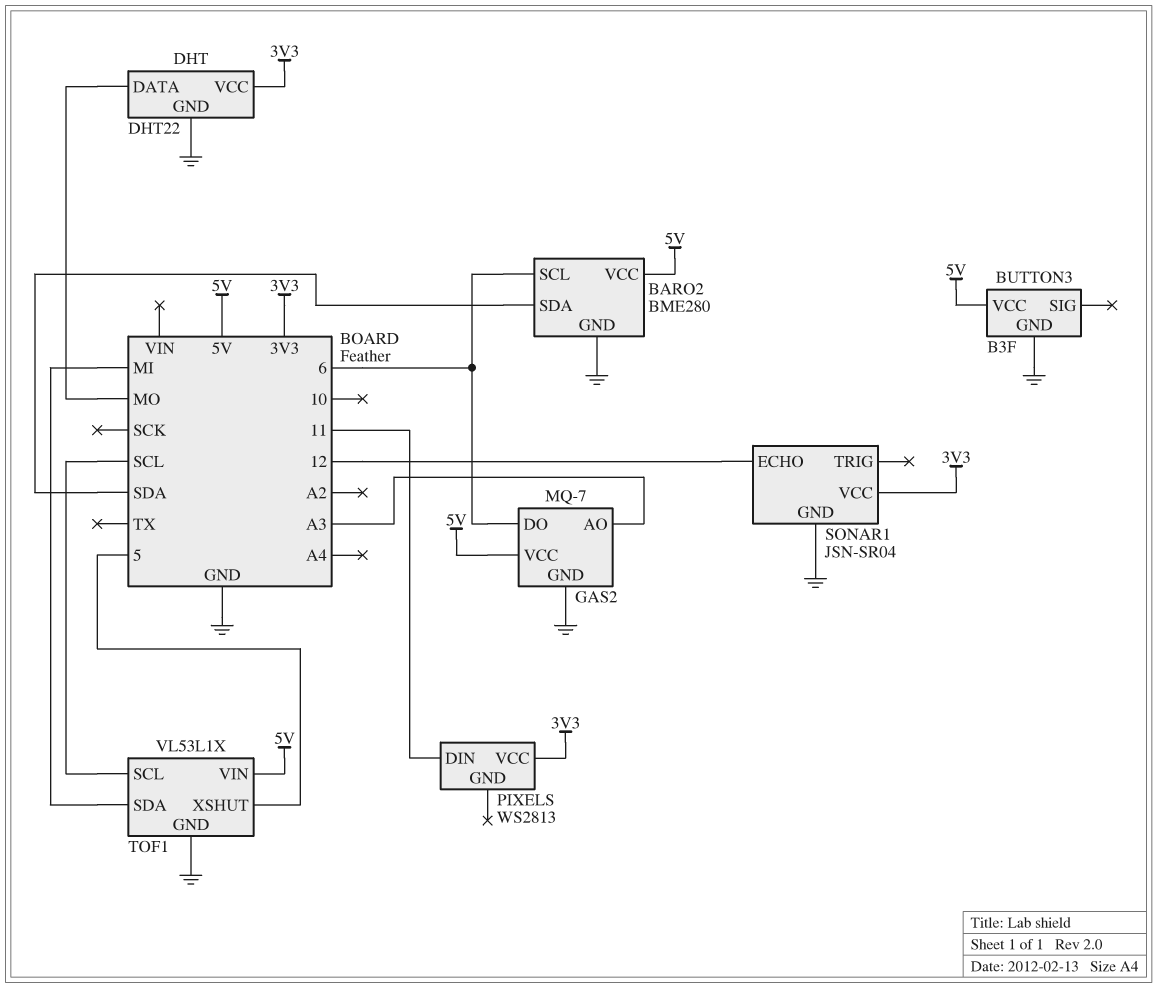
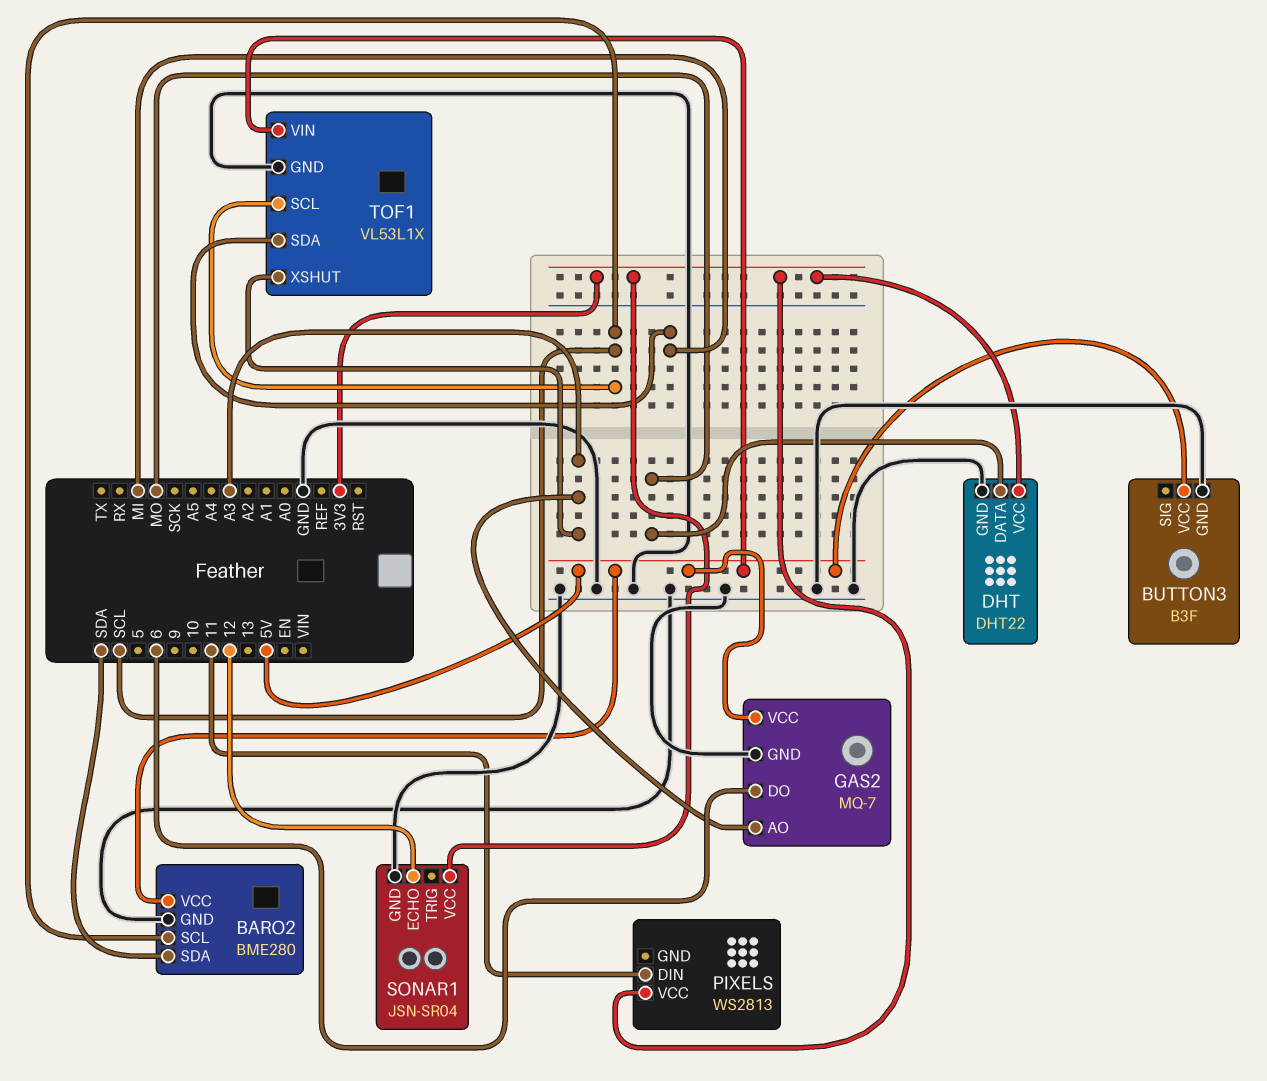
BARO2 pin SCL: 6 -> SCL
TOF1 pin XSHUT: 5 -> A3

